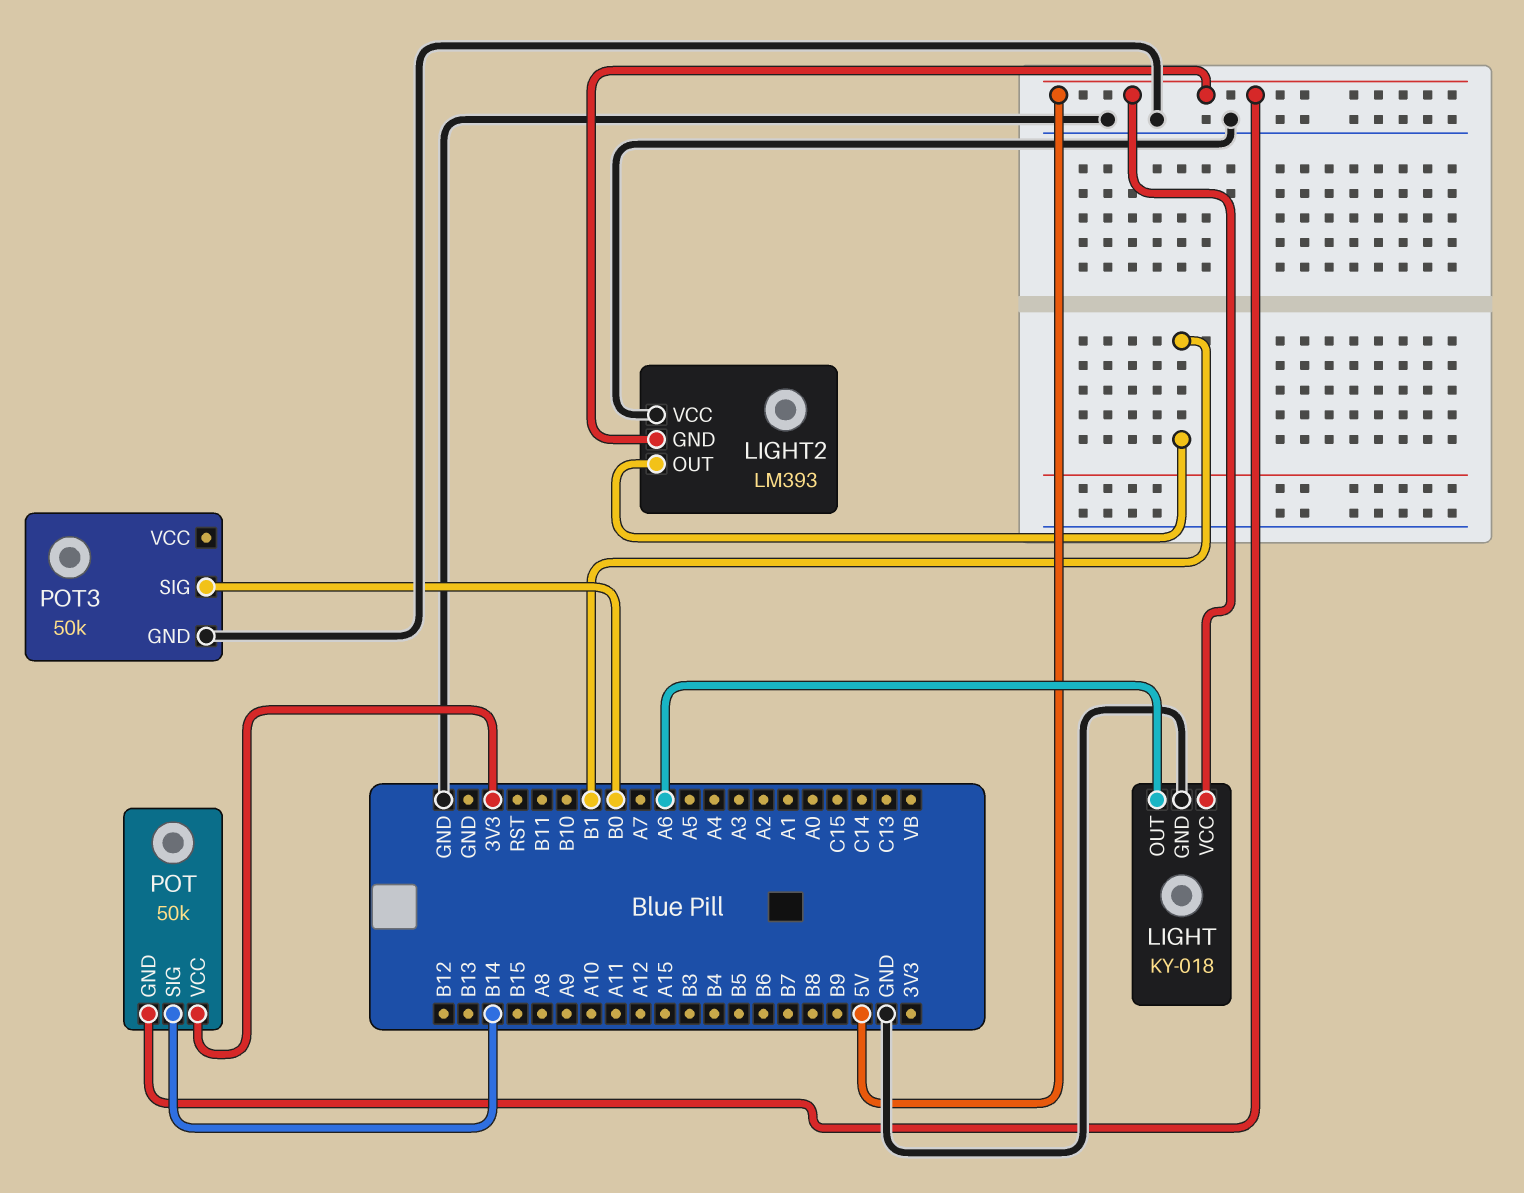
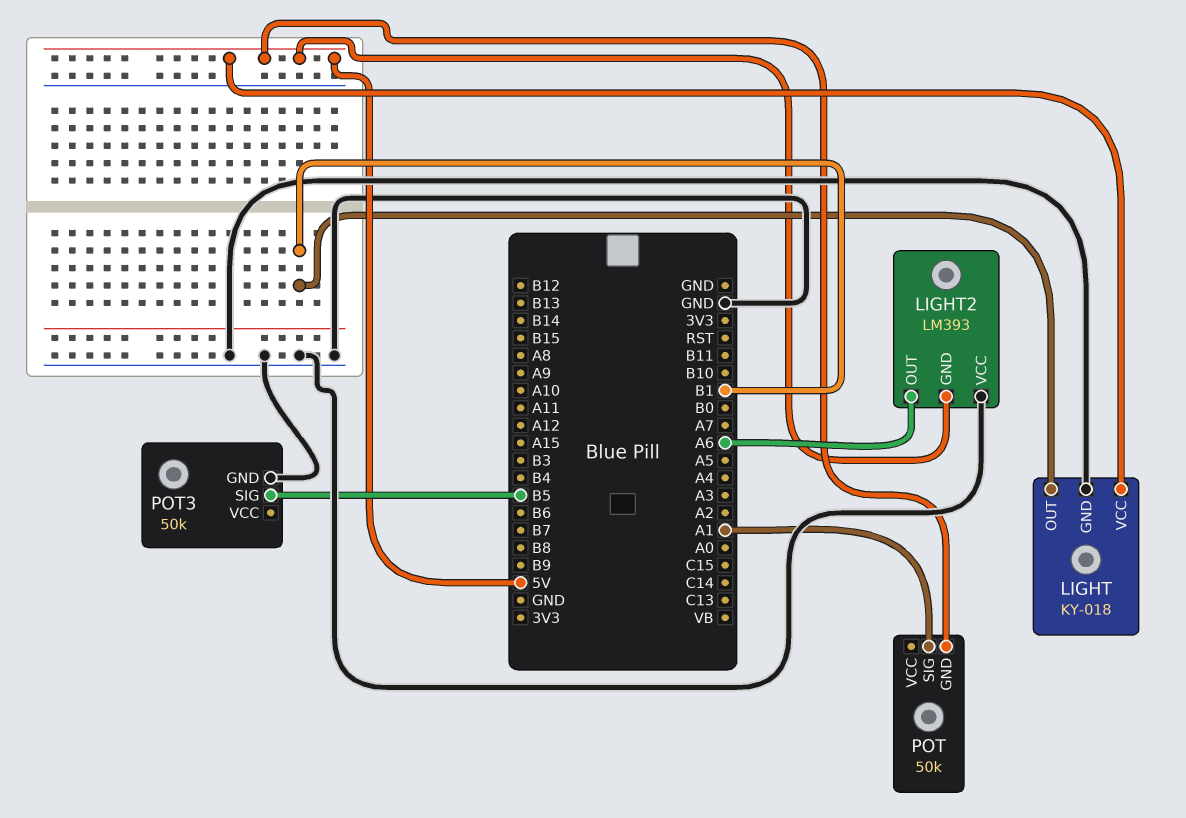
LIGHT pin OUT: A6 -> B1
LIGHT2 pin OUT: B1 -> A6
POT pin SIG: B14 -> A1
POT pin VCC: 3V3 -> none
POT3 pin SIG: B0 -> B5

